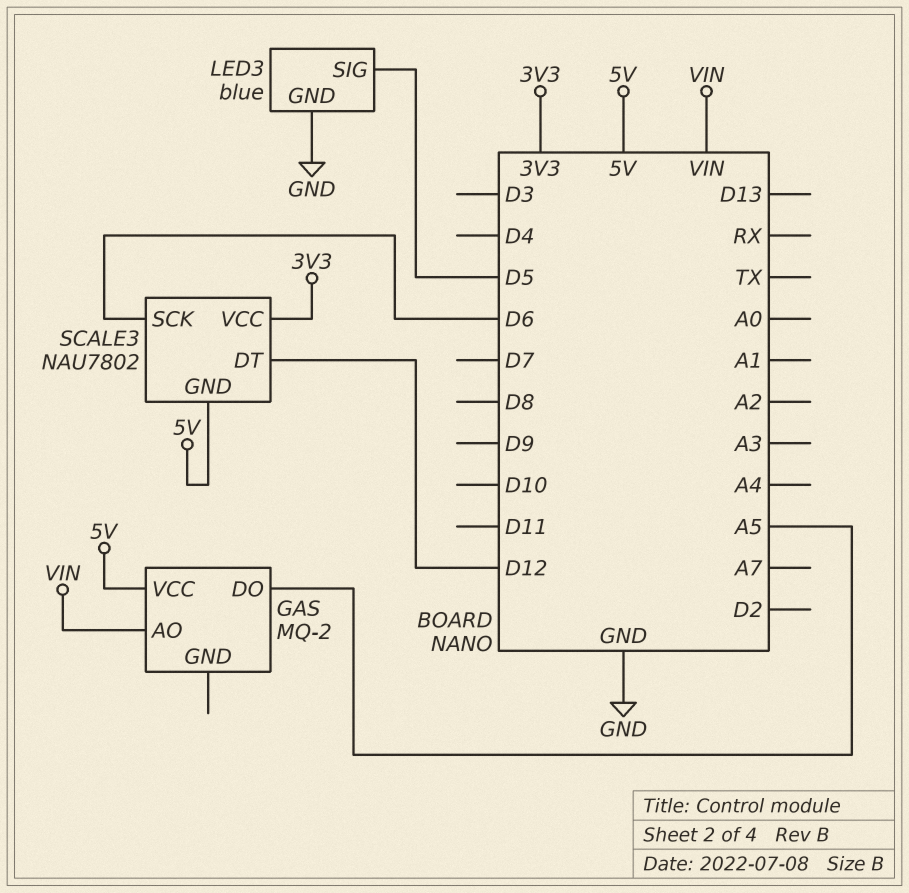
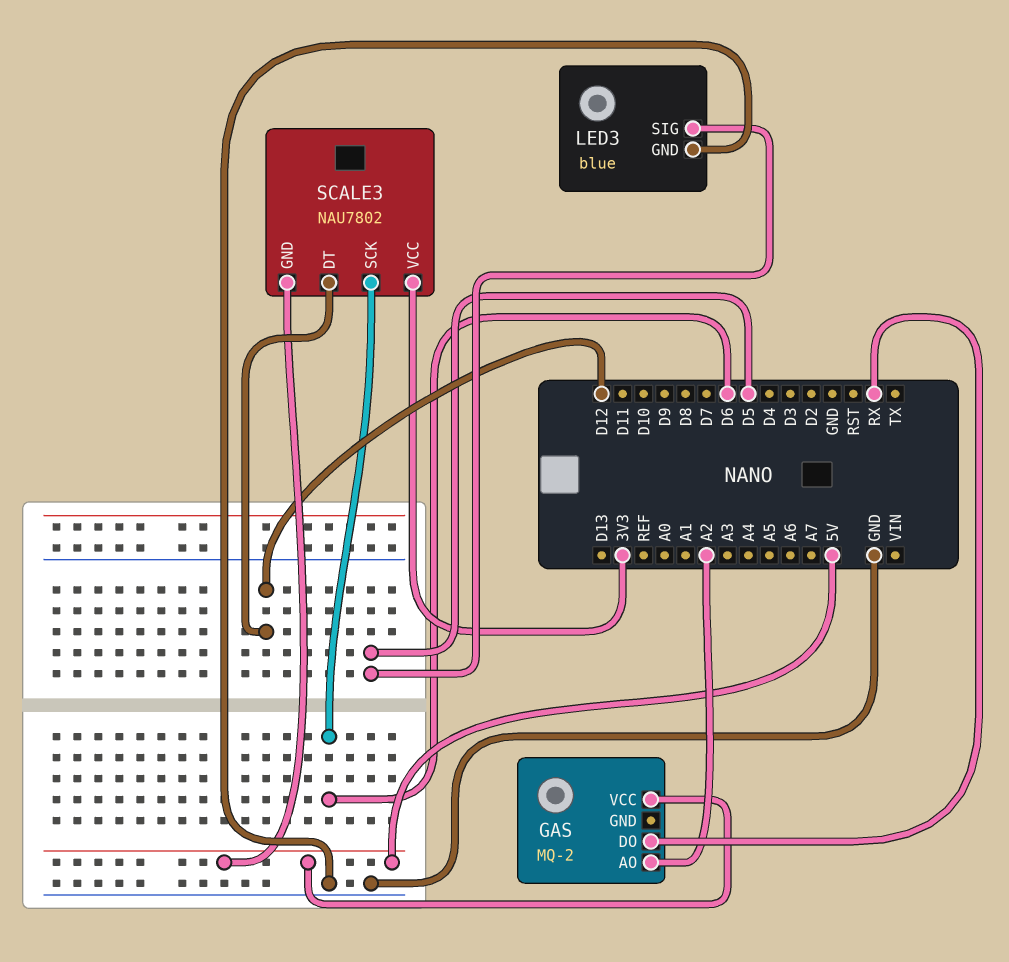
GAS pin AO: VIN -> A2
GAS pin DO: A5 -> RX

